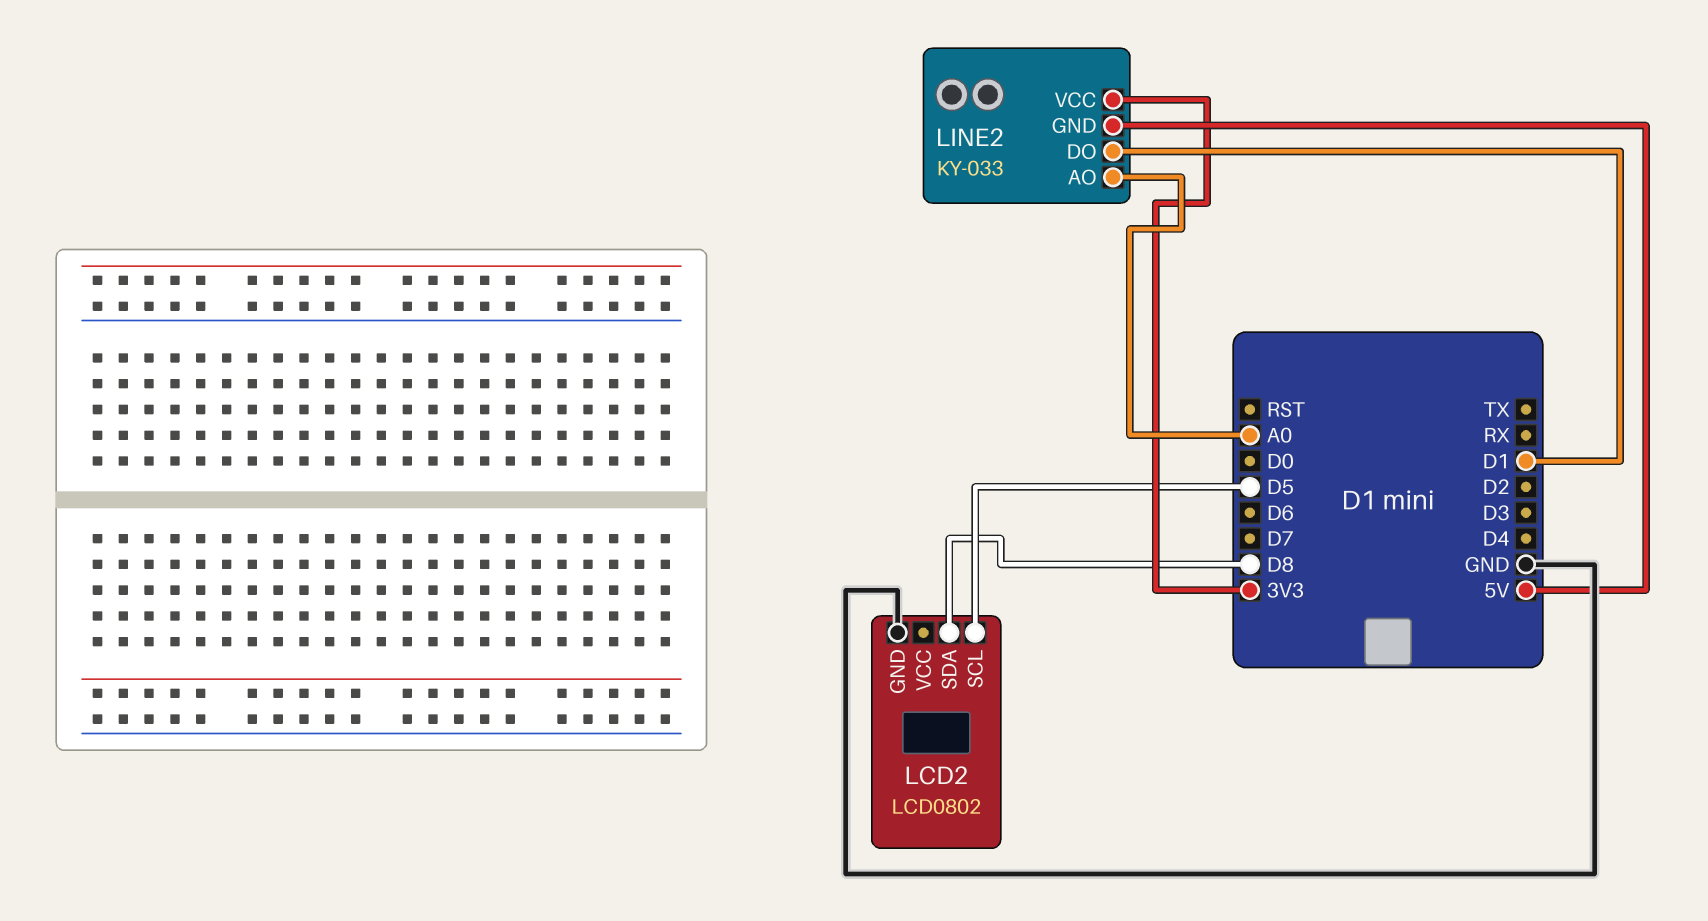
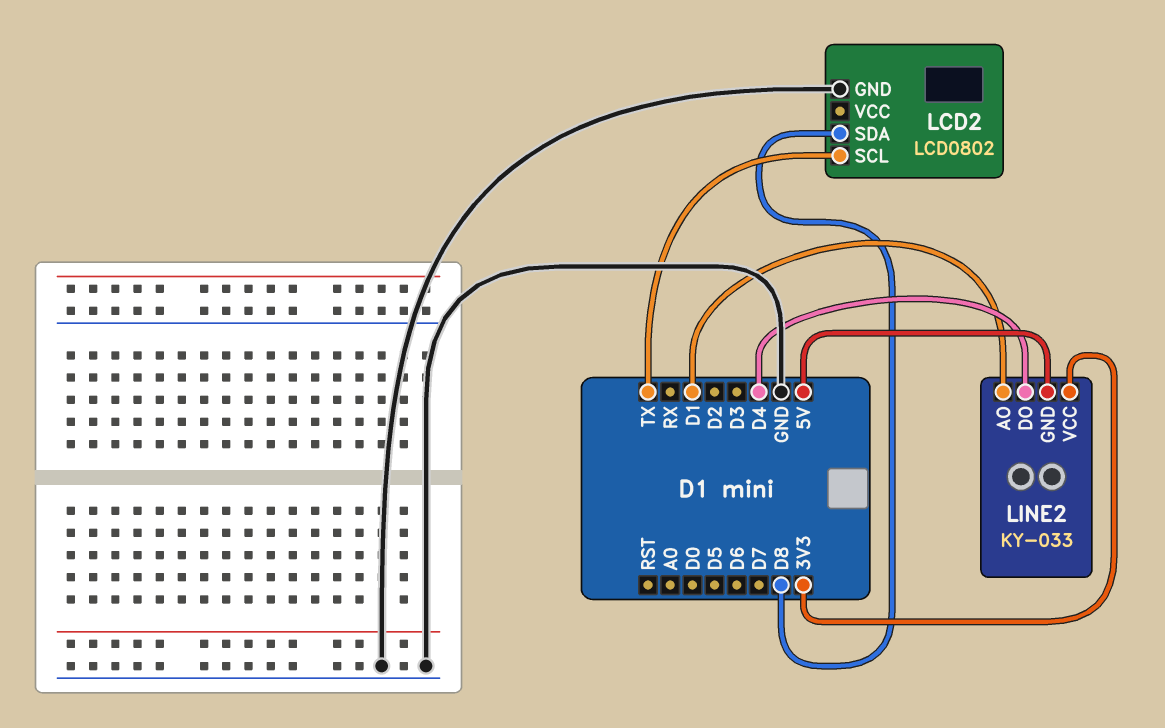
LCD2 pin SCL: D5 -> TX
LINE2 pin AO: A0 -> D1
LINE2 pin DO: D1 -> D4

